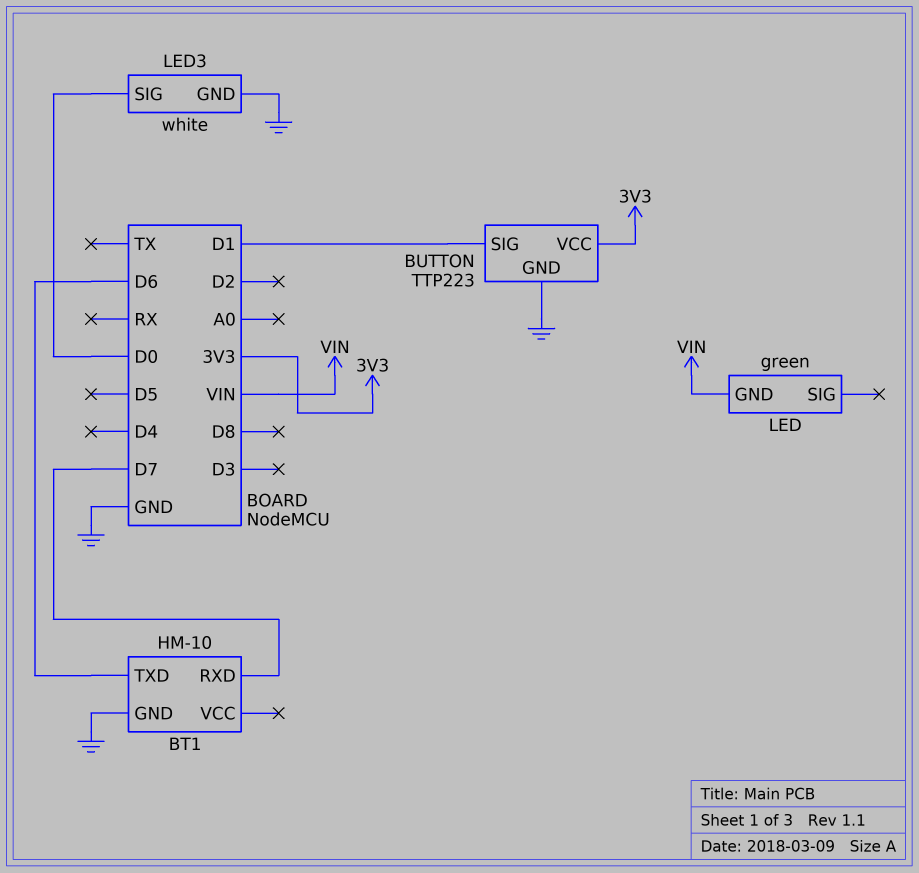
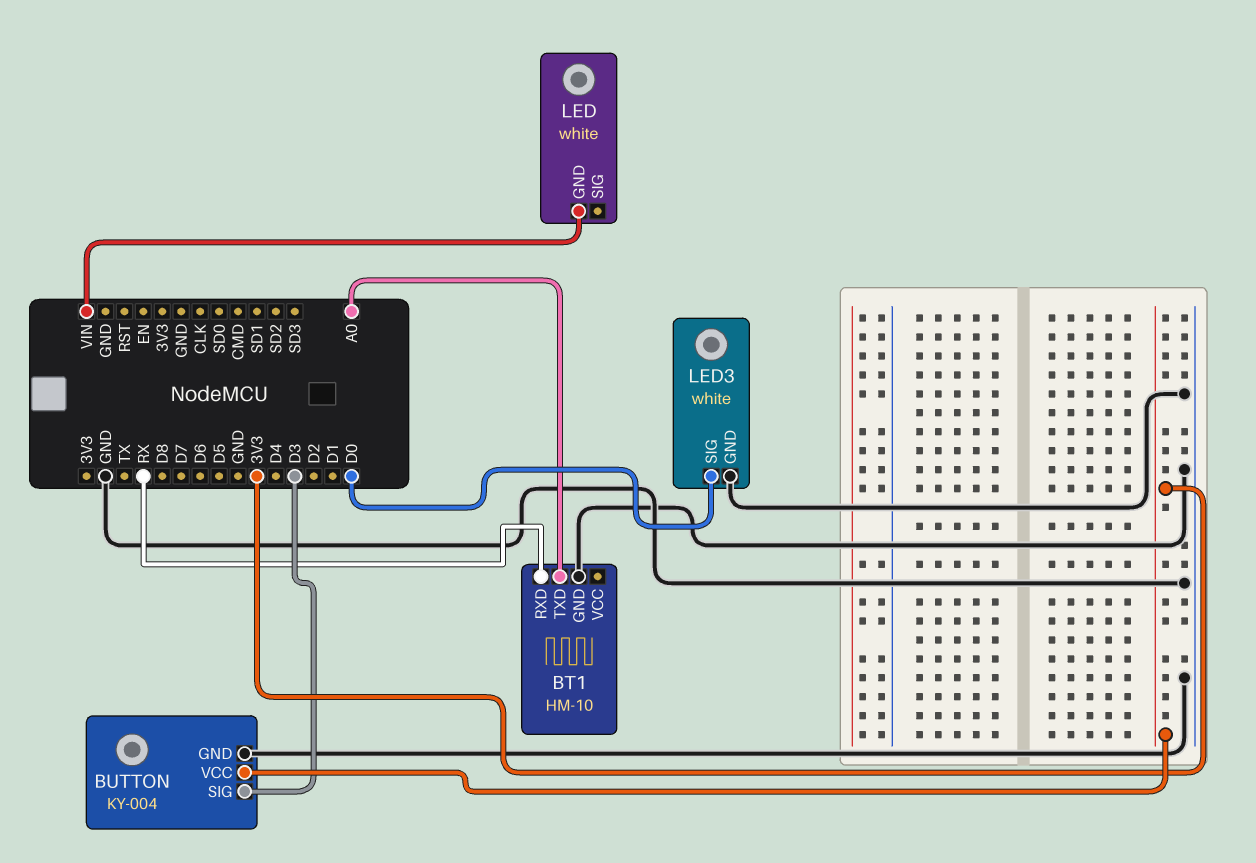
BT1 pin RXD: D7 -> RX
BT1 pin TXD: D6 -> A0
BUTTON: TTP223 -> KY-004
BUTTON pin SIG: D1 -> D3
LED: green -> white

